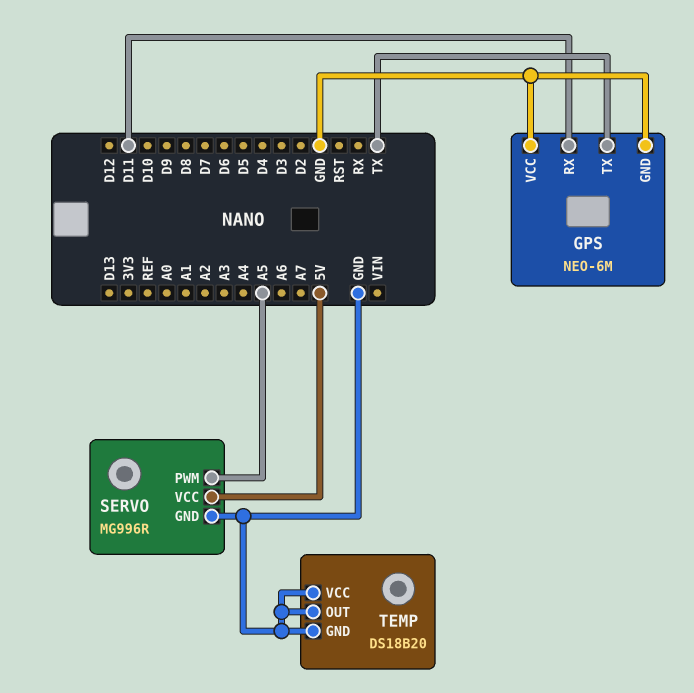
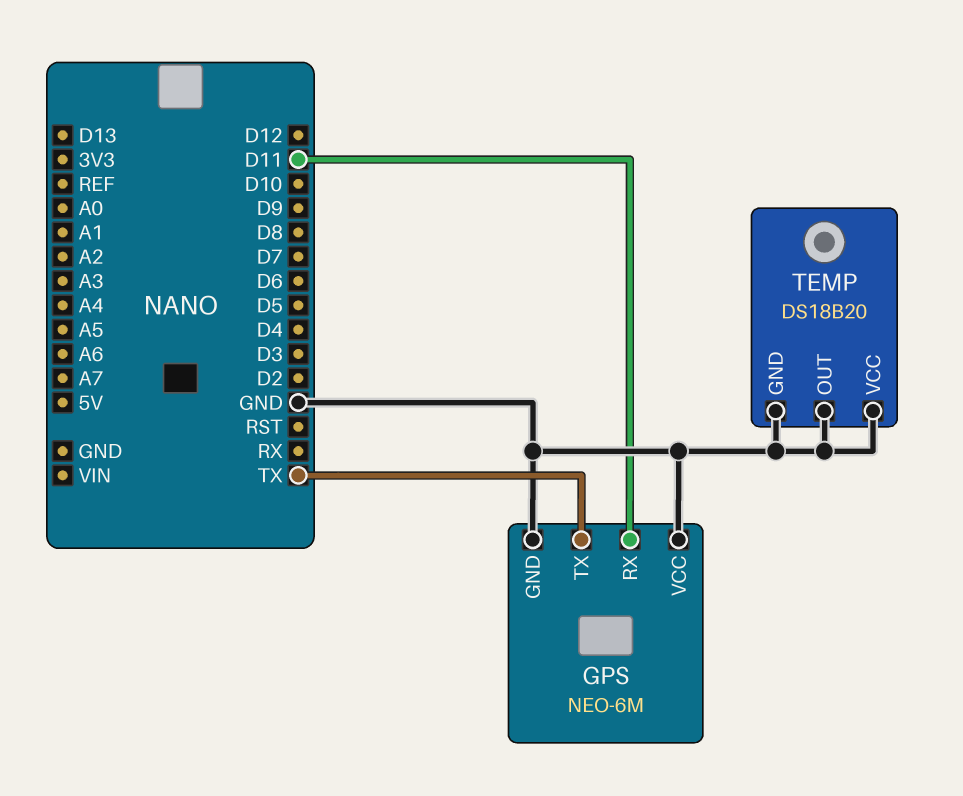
SERVO: MG996R -> none
SERVO pin GND: GND -> none
SERVO pin PWM: A5 -> none
SERVO pin VCC: 5V -> none

